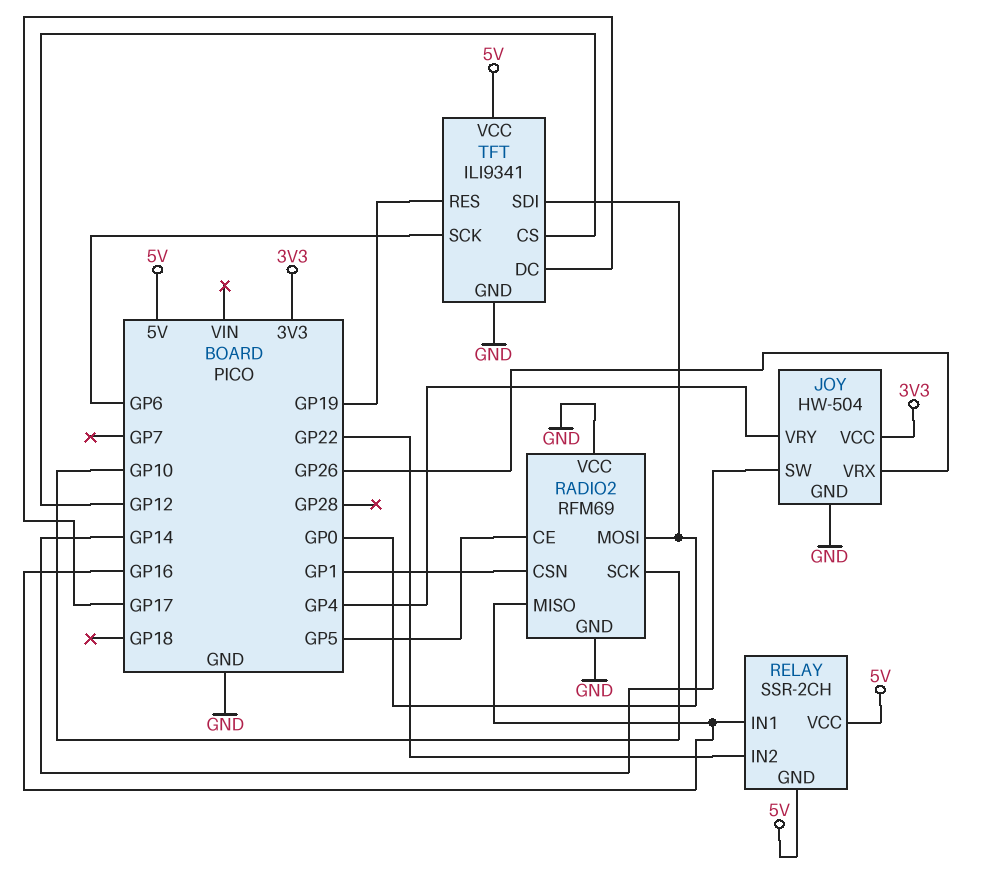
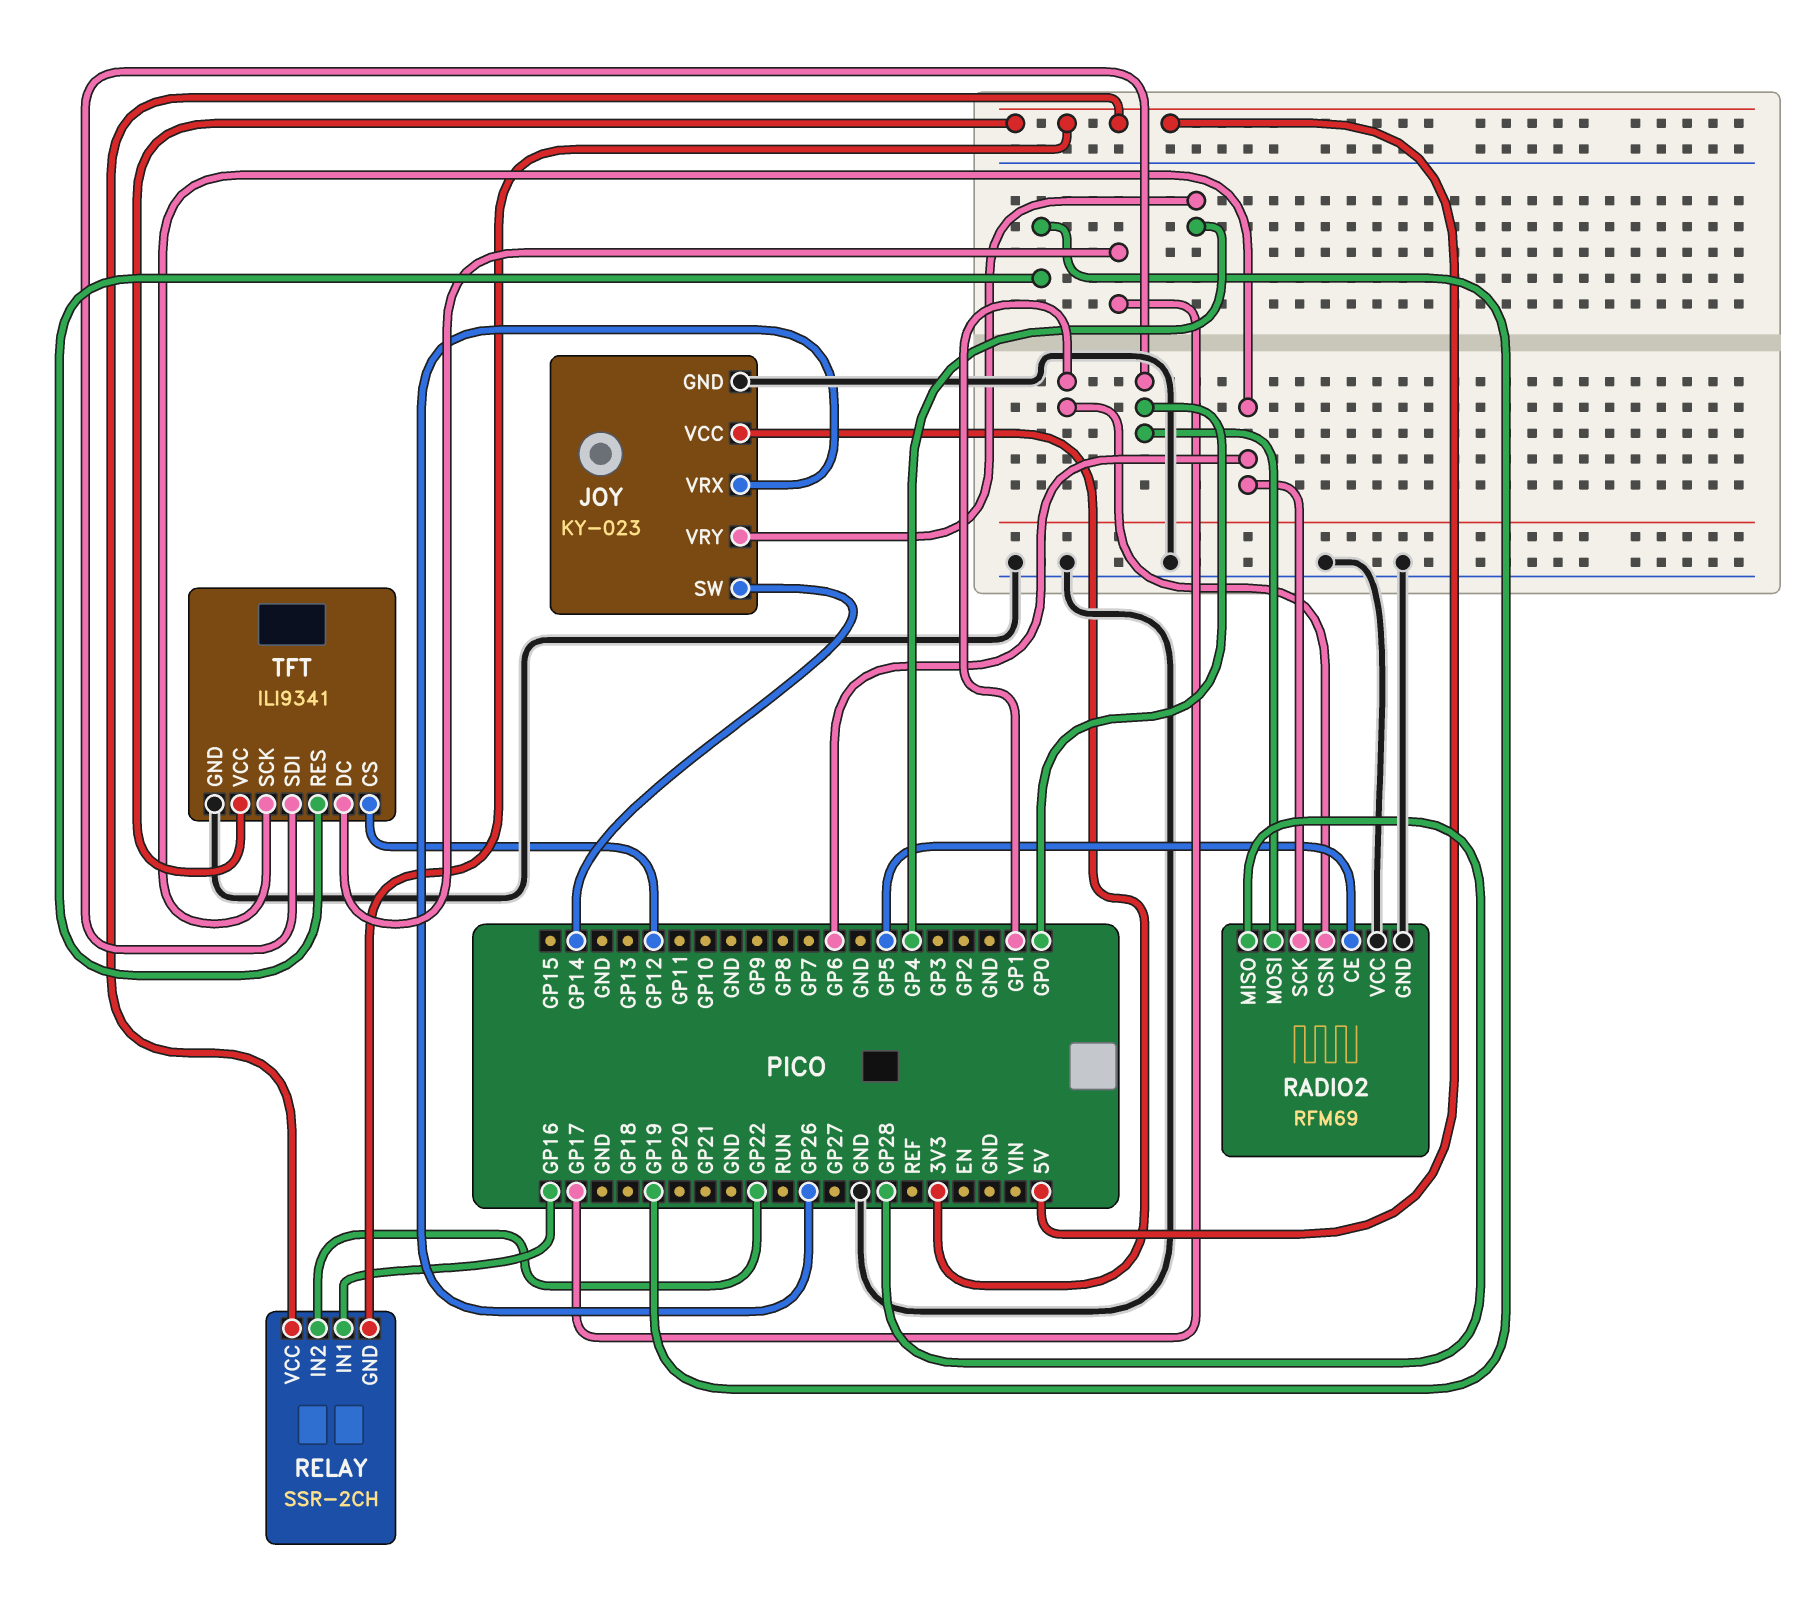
JOY: HW-504 -> KY-023
RADIO2 pin MISO: GP16 -> GP28
RADIO2 pin SCK: GP10 -> GP6

